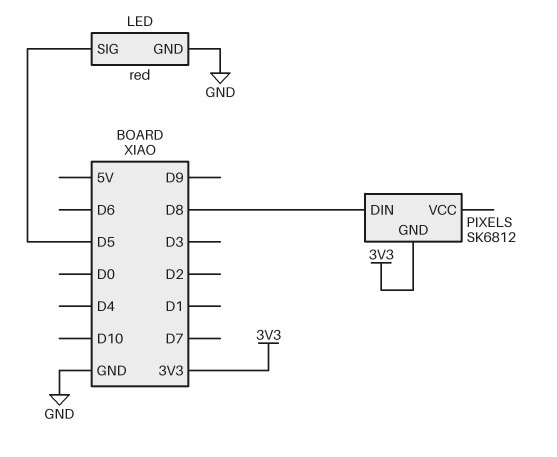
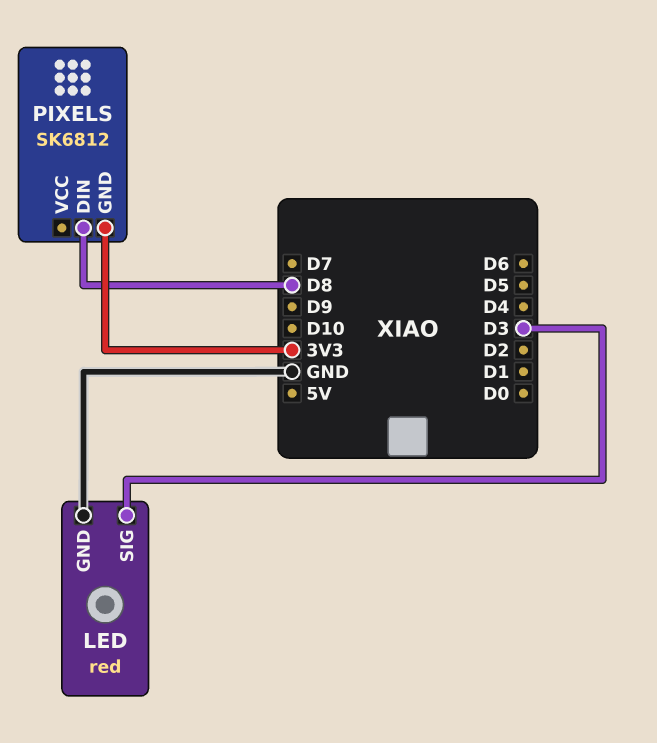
LED pin SIG: D5 -> D3

